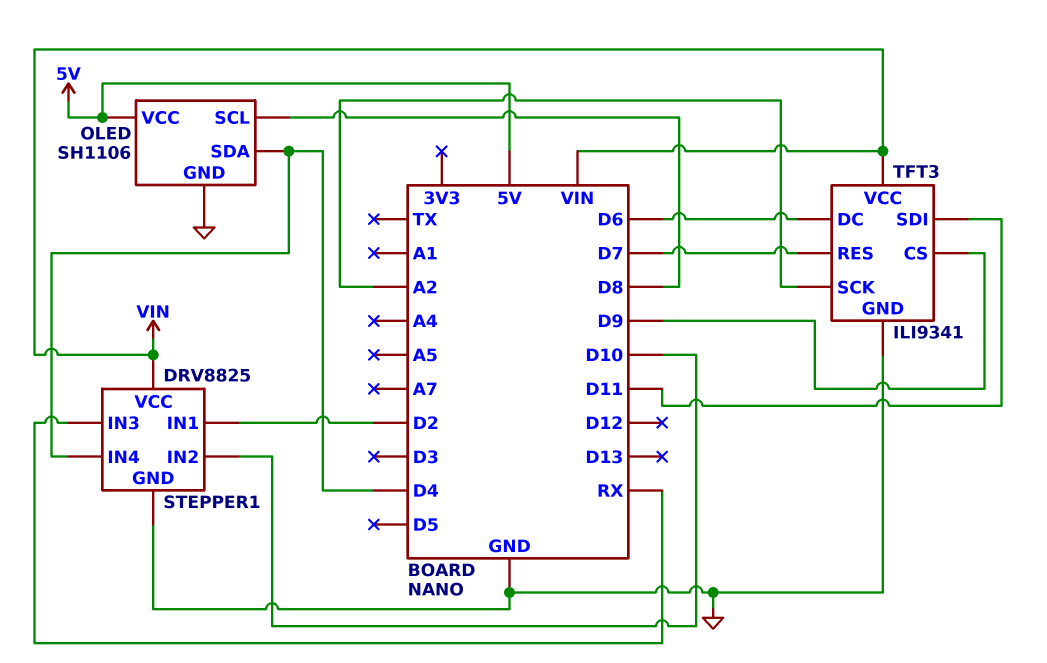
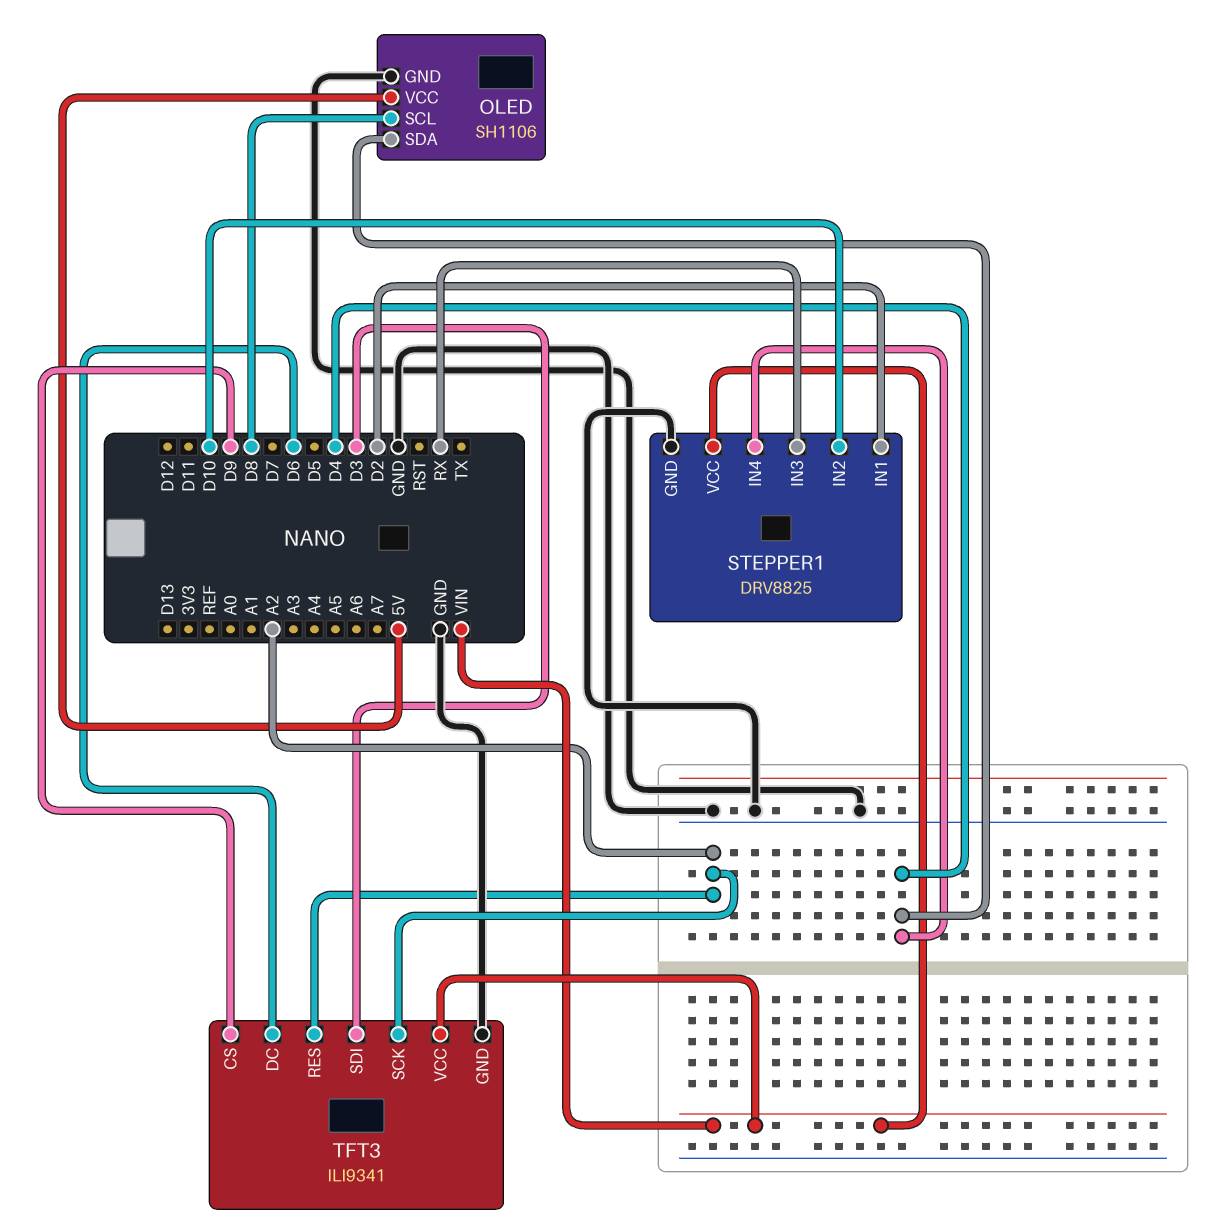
TFT3 pin RES: D7 -> A2
TFT3 pin SDI: D11 -> D3

